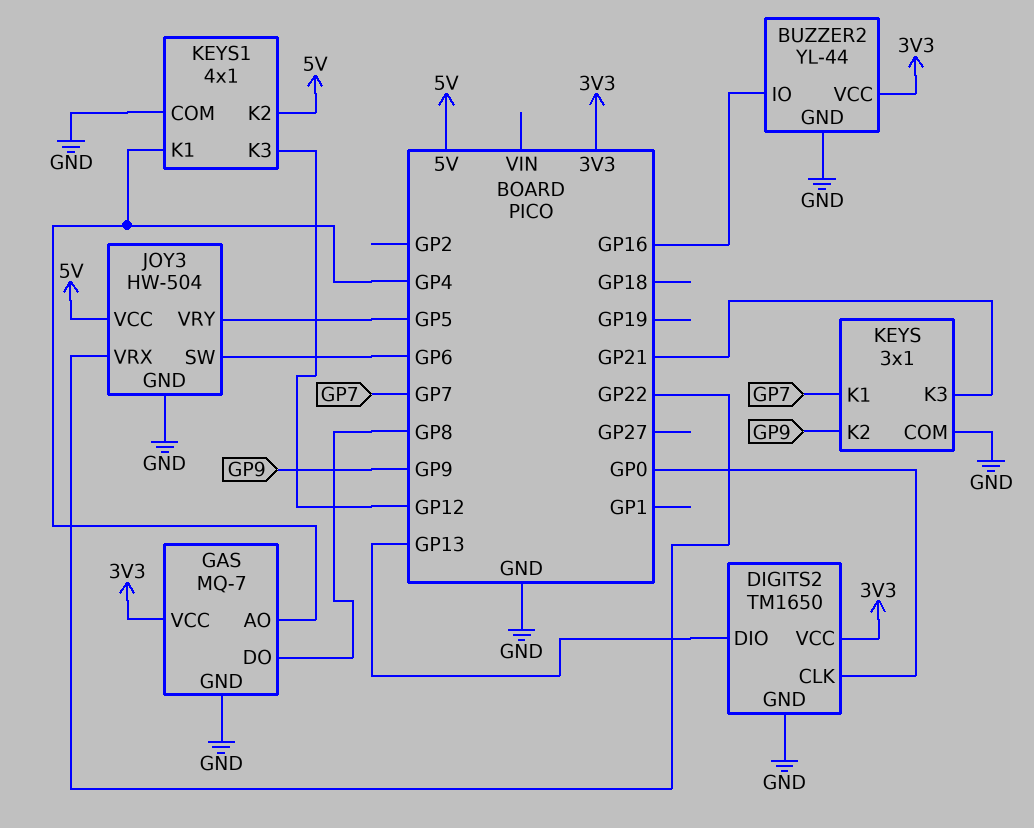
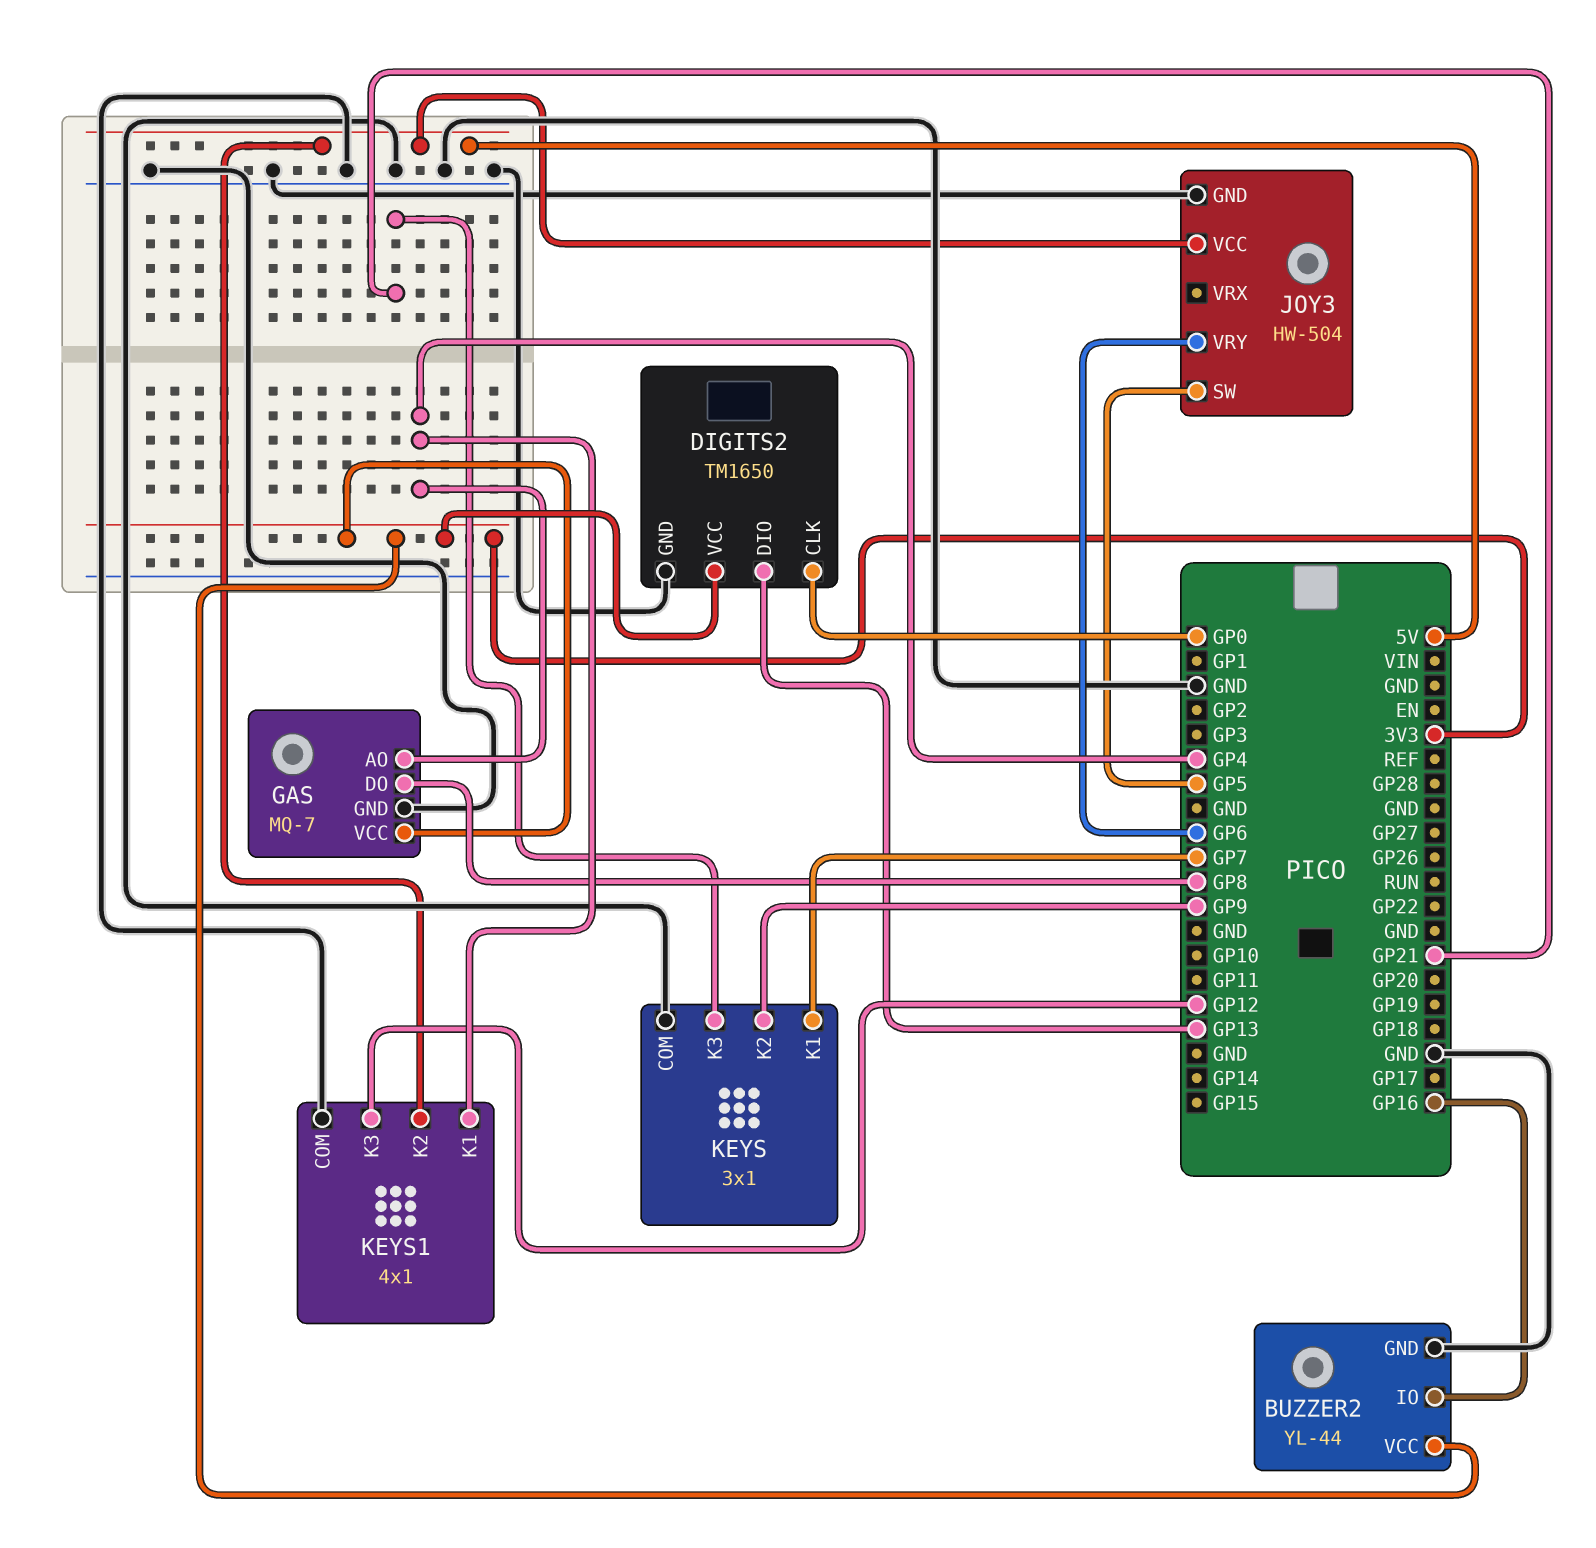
JOY3 pin SW: GP6 -> GP5
JOY3 pin VRX: GP22 -> none
JOY3 pin VRY: GP5 -> GP6

